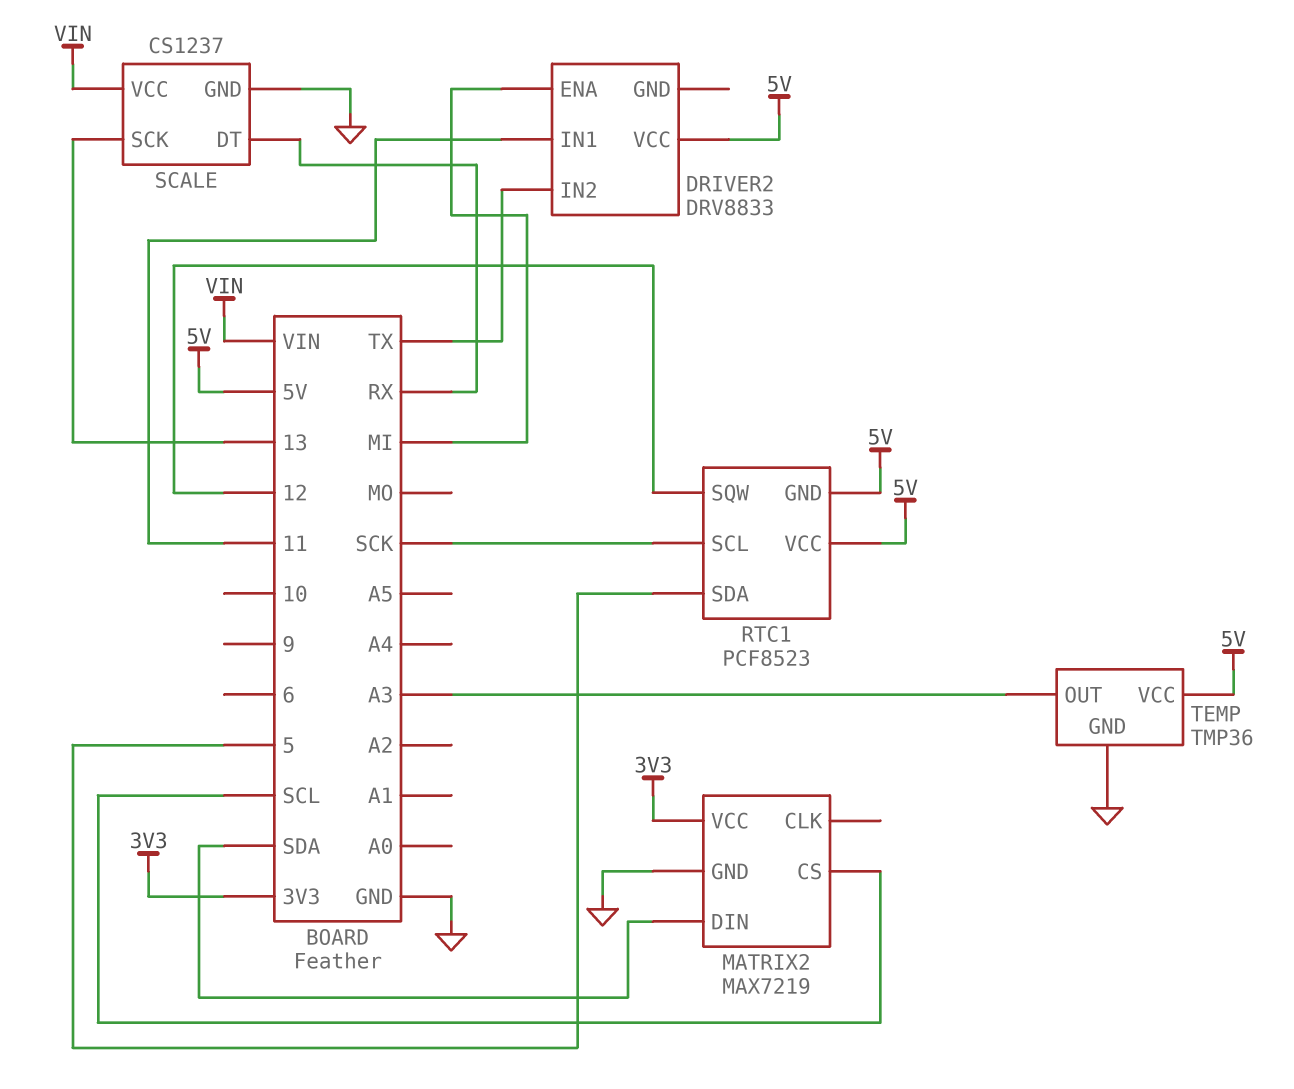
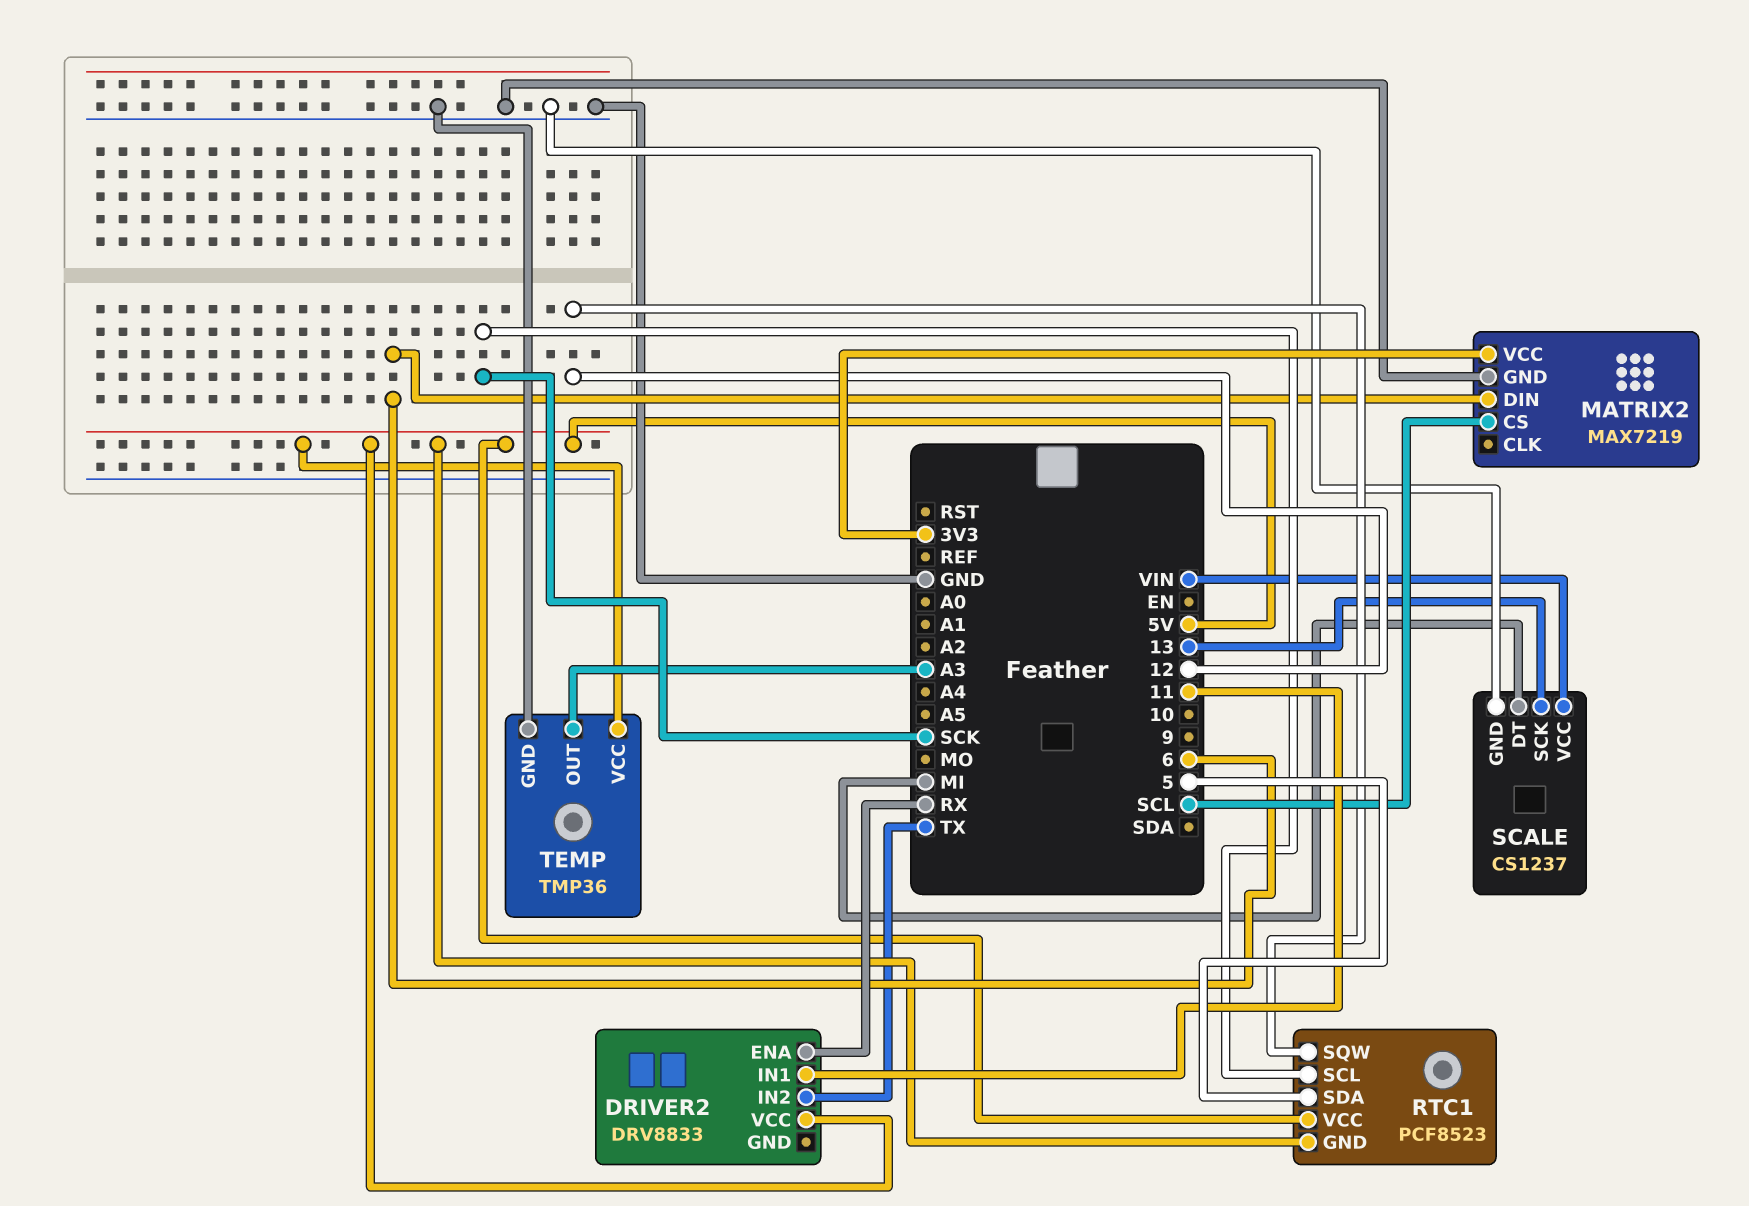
DRIVER2 pin ENA: MI -> RX
MATRIX2 pin DIN: SDA -> 6
SCALE pin DT: RX -> MI

